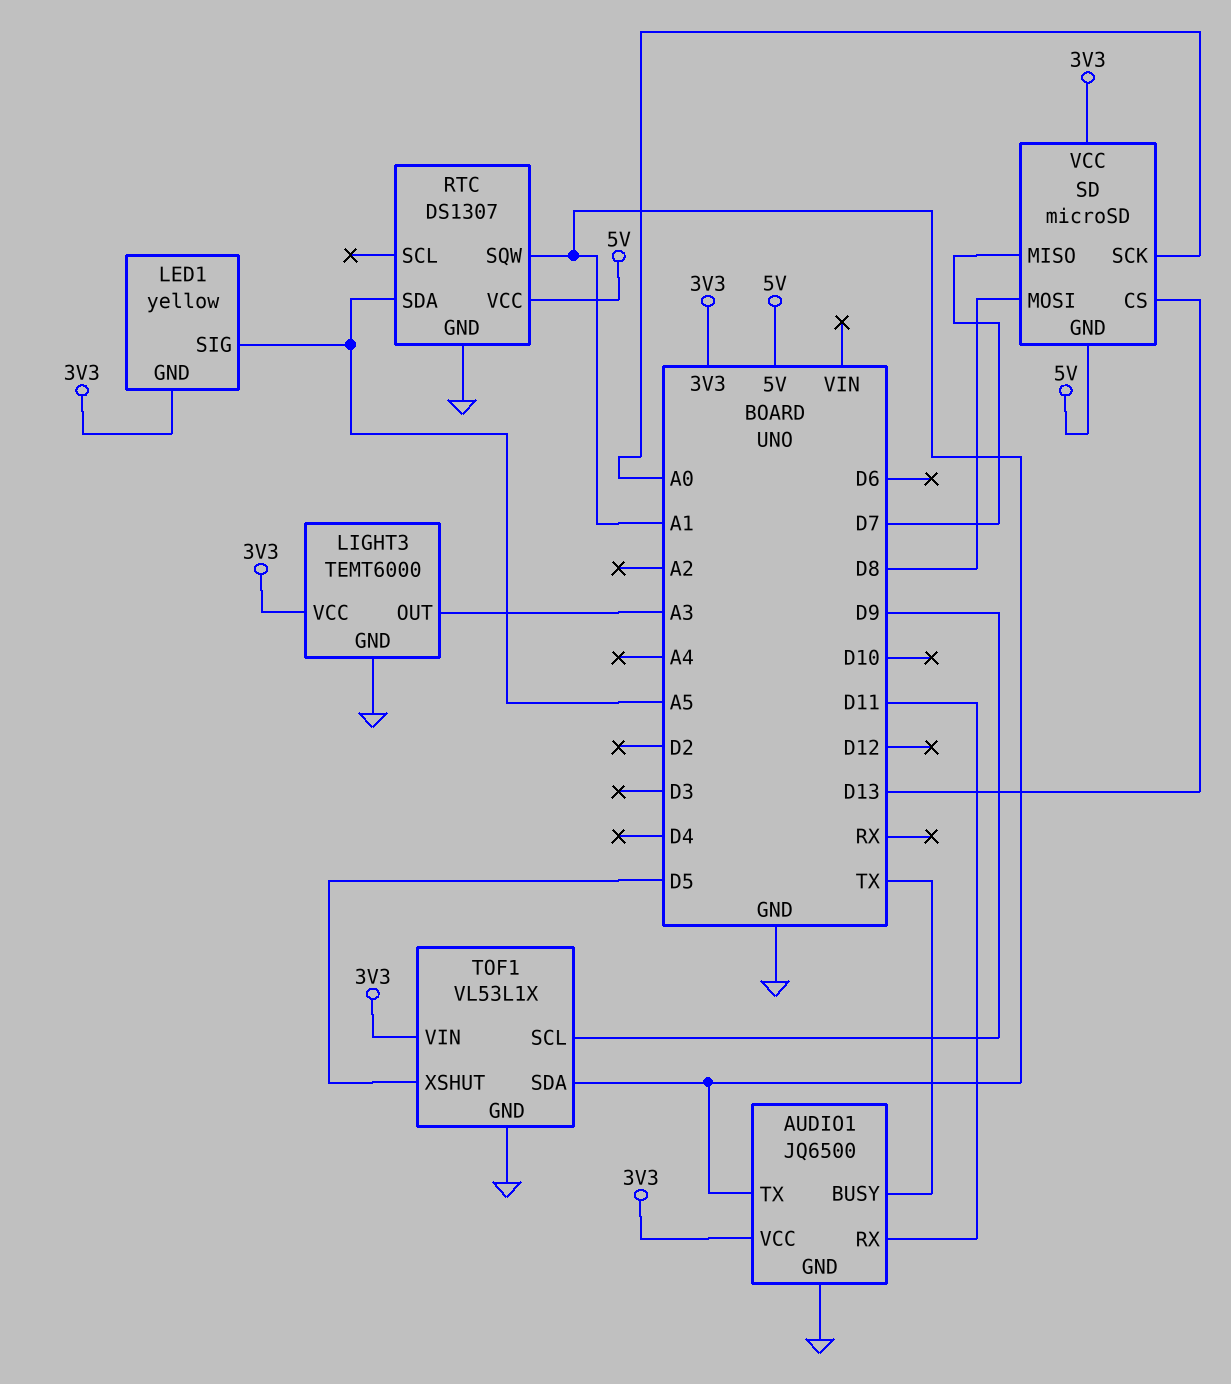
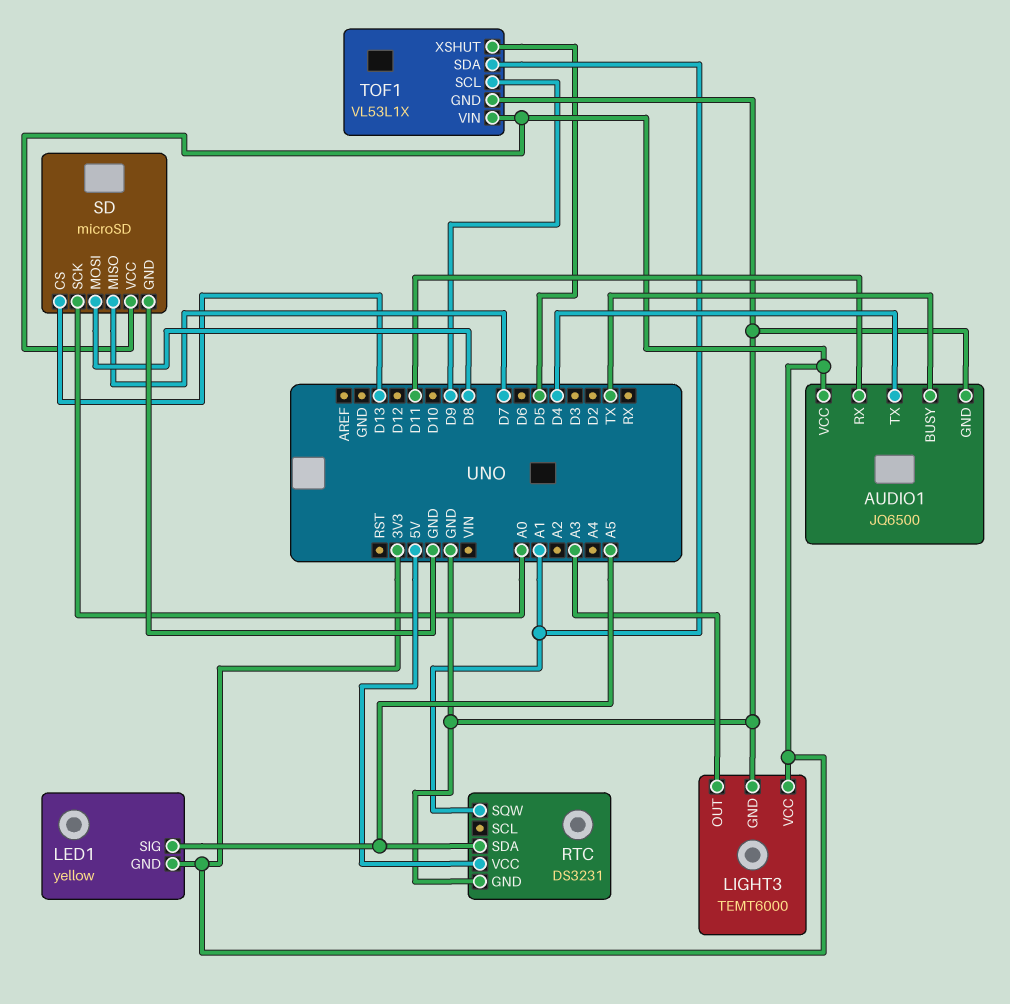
AUDIO1 pin TX: A1 -> D4
RTC: DS1307 -> DS3231
SD pin GND: 5V -> GND

